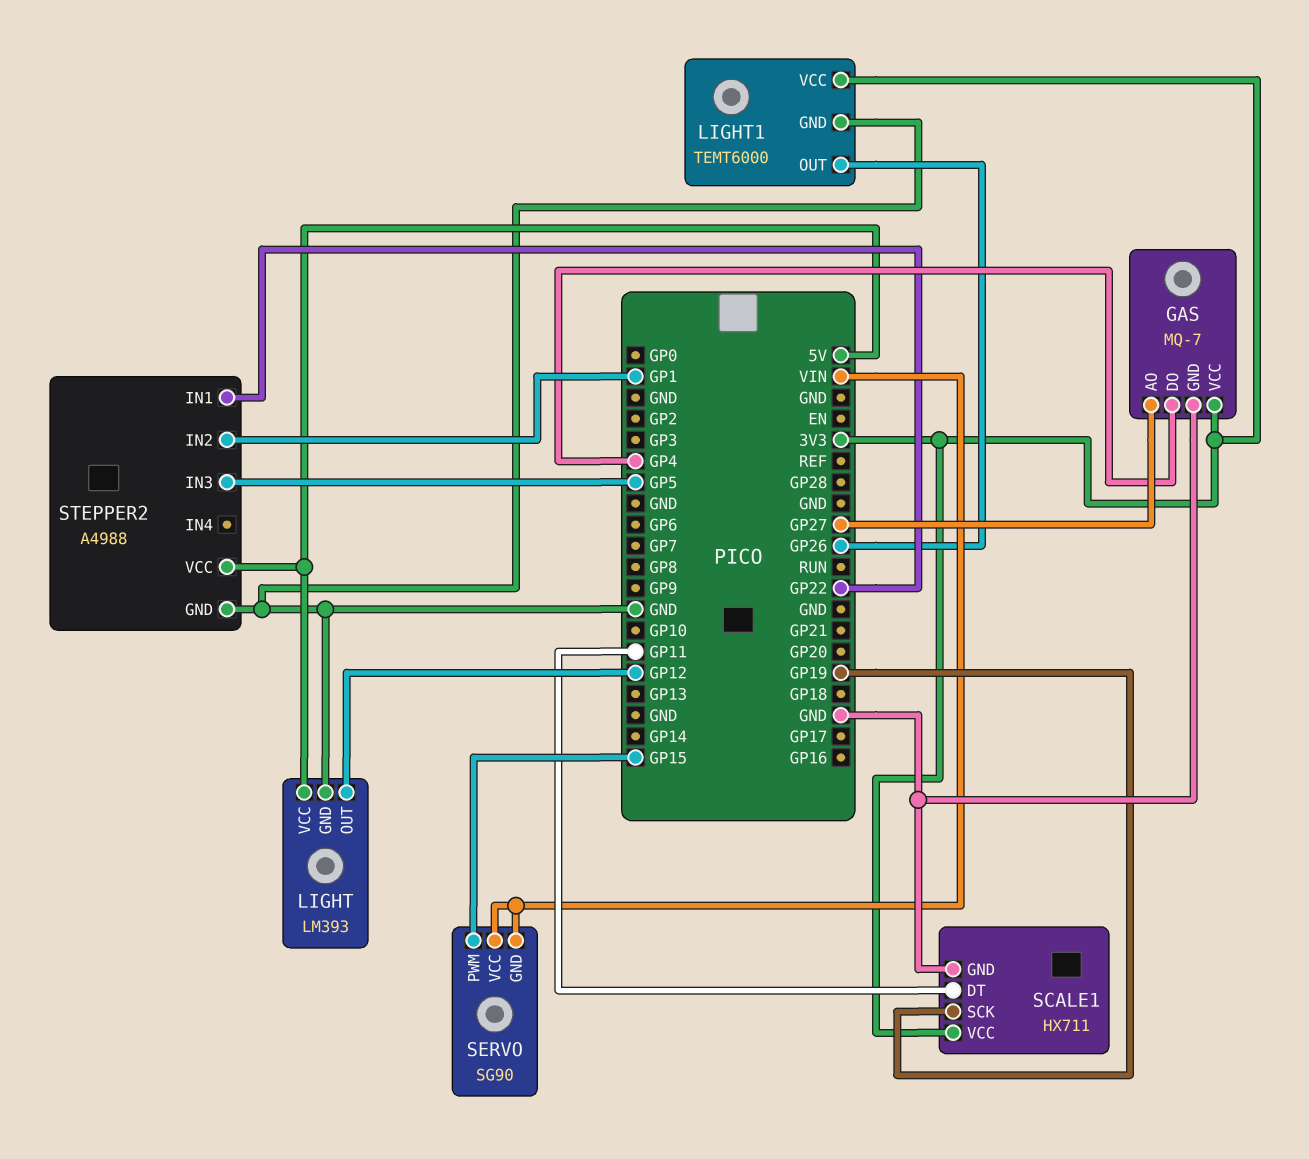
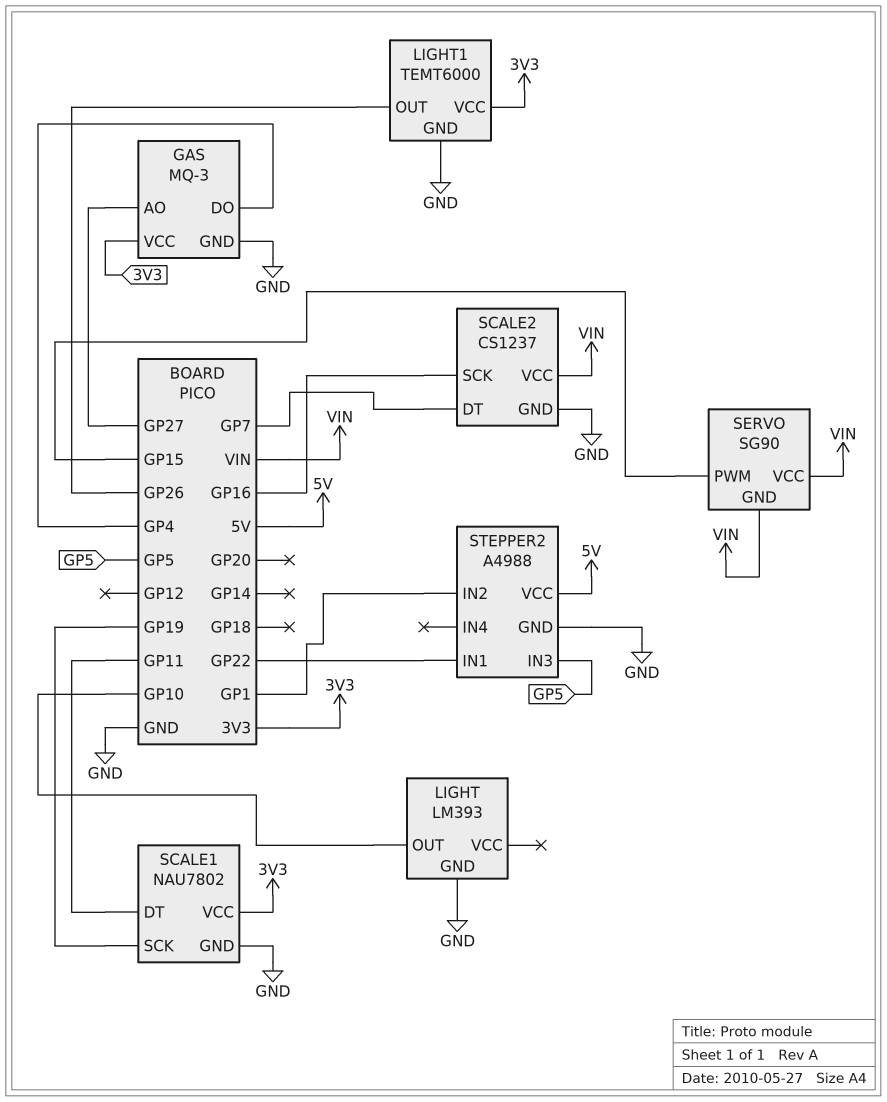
GAS: MQ-7 -> MQ-3
LIGHT pin OUT: GP12 -> GP10
LIGHT pin VCC: 5V -> none
SCALE1: HX711 -> NAU7802
SCALE2: none -> CS1237
SCALE2 pin DT: none -> GP7
SCALE2 pin GND: none -> GND
SCALE2 pin SCK: none -> GP16
SCALE2 pin VCC: none -> VIN

